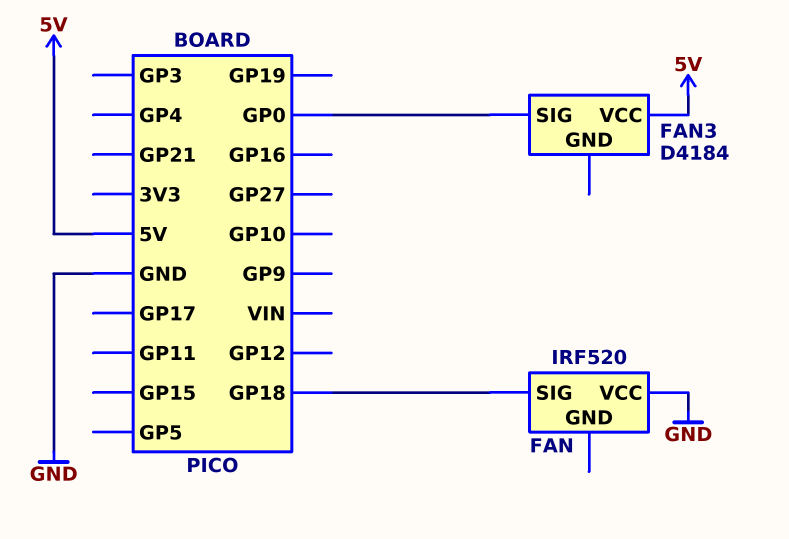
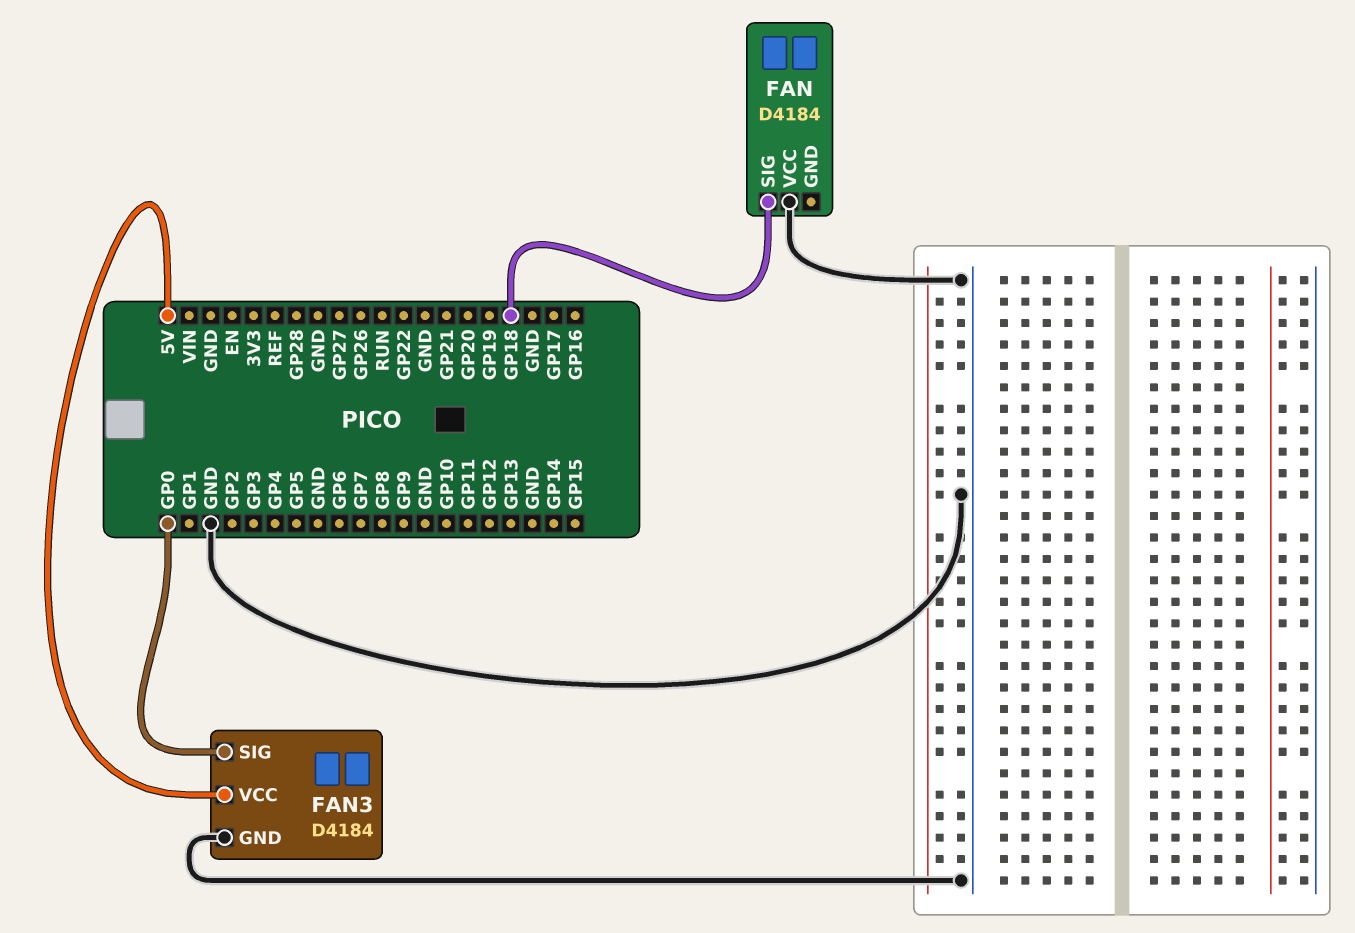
FAN: IRF520 -> D4184
FAN3 pin GND: none -> GND

